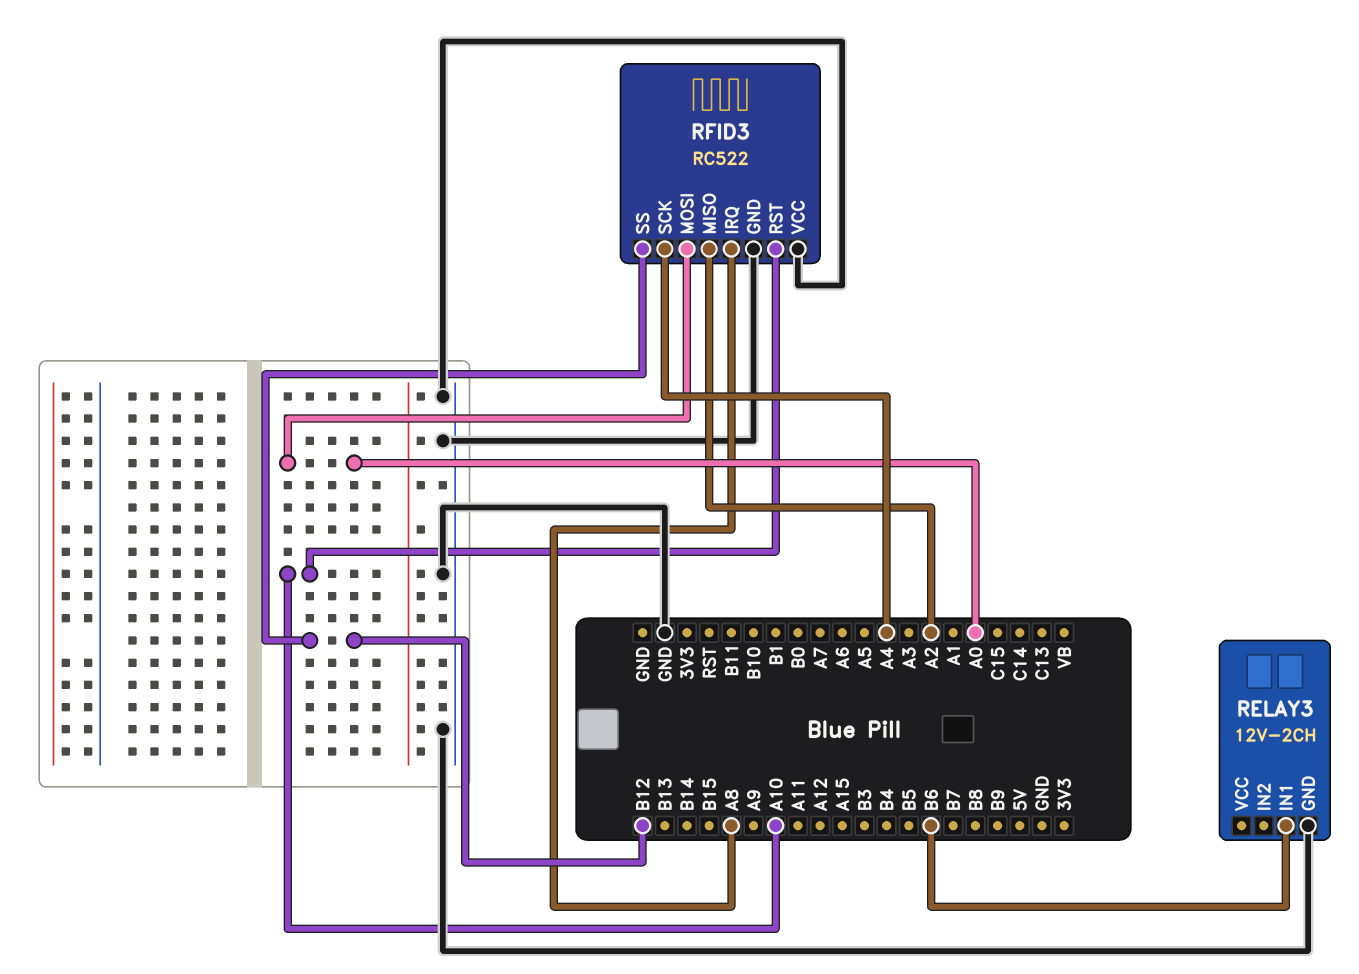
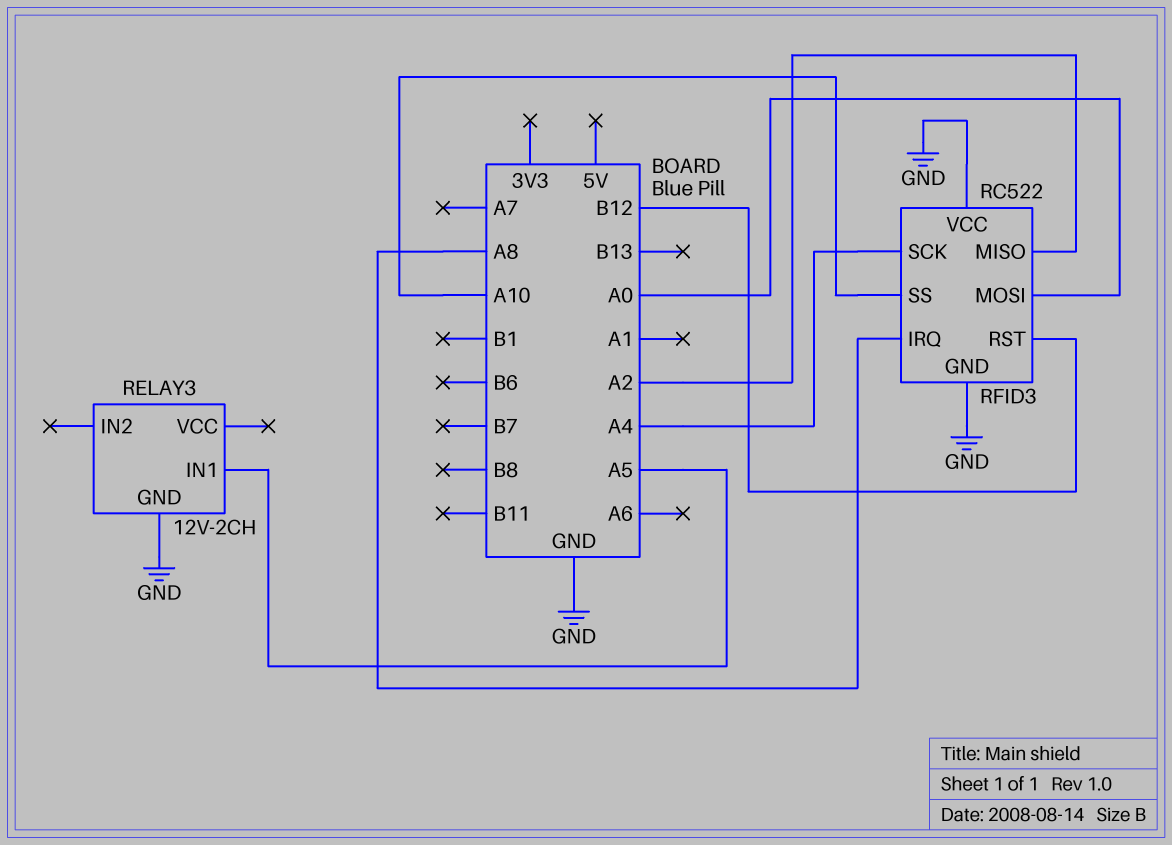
RELAY3 pin IN1: B6 -> A5
RFID3 pin RST: A10 -> B12
RFID3 pin SS: B12 -> A10

